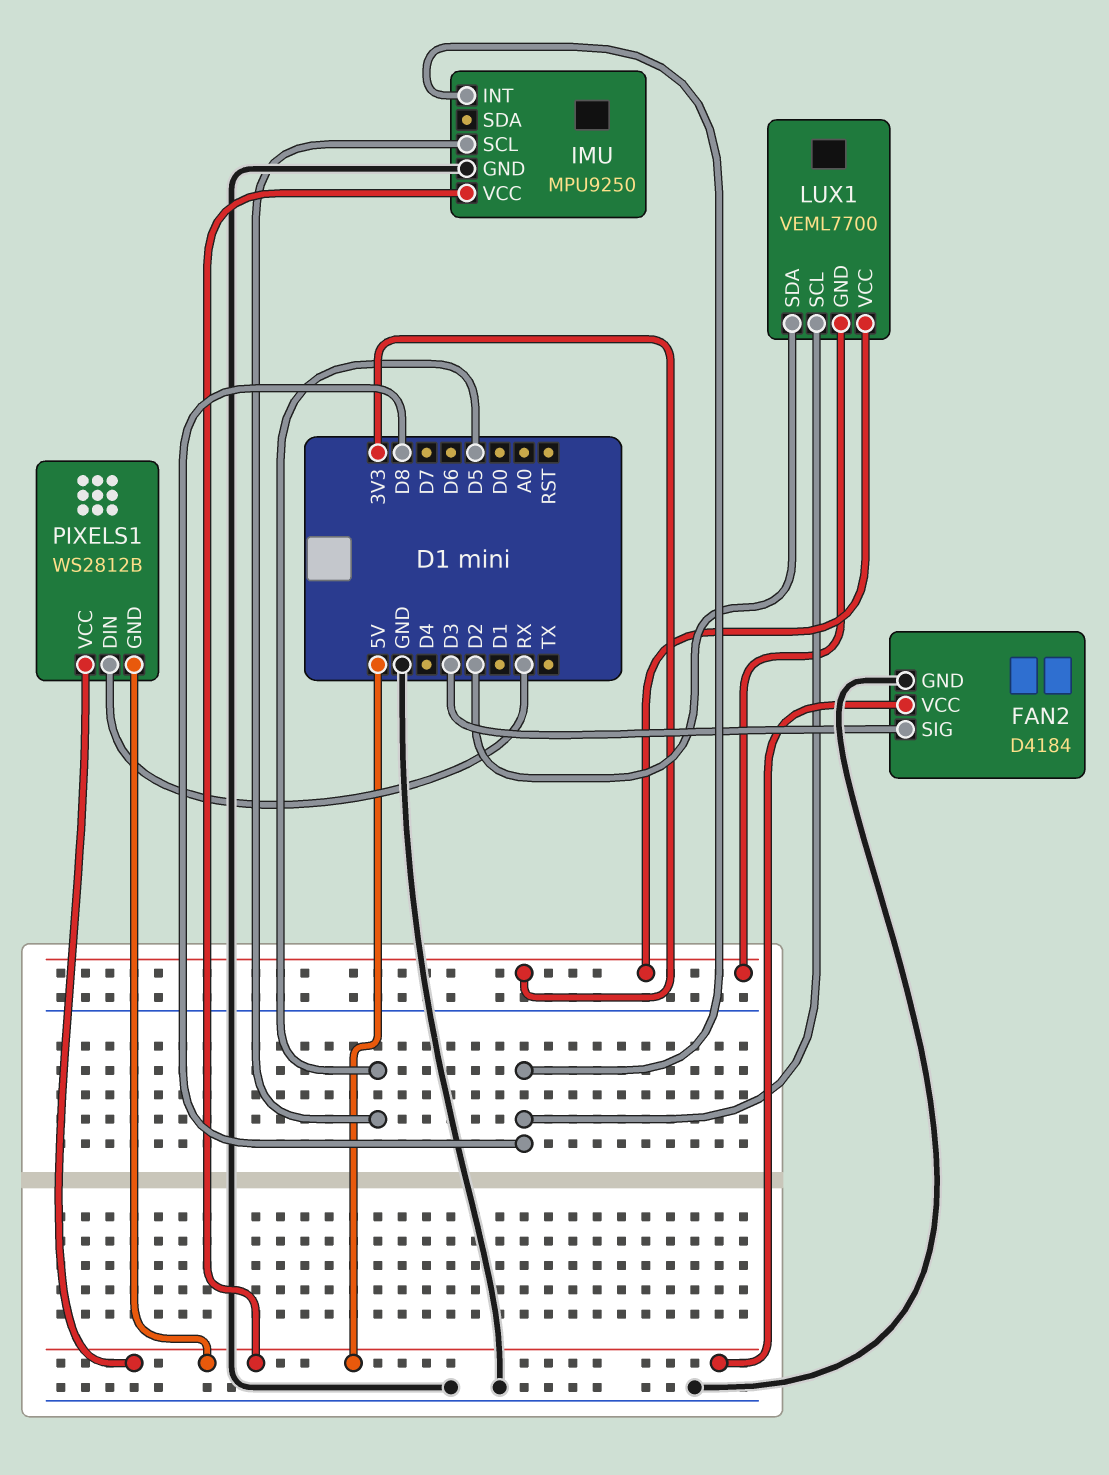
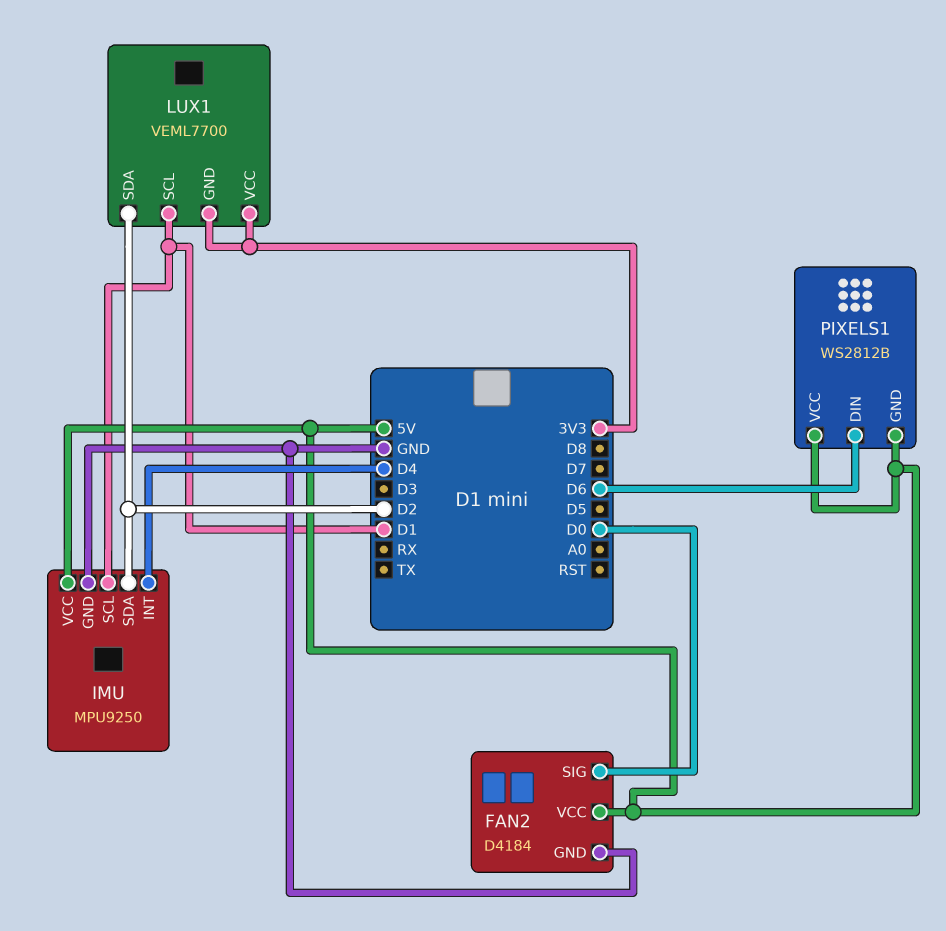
FAN2 pin SIG: D3 -> D0
IMU pin INT: D8 -> D4
IMU pin SCL: D5 -> D1
IMU pin SDA: none -> D2
LUX1 pin SCL: D8 -> D1
PIXELS1 pin DIN: RX -> D6

